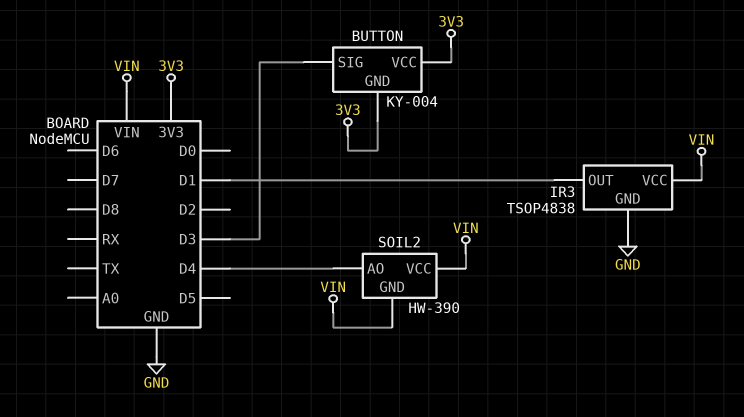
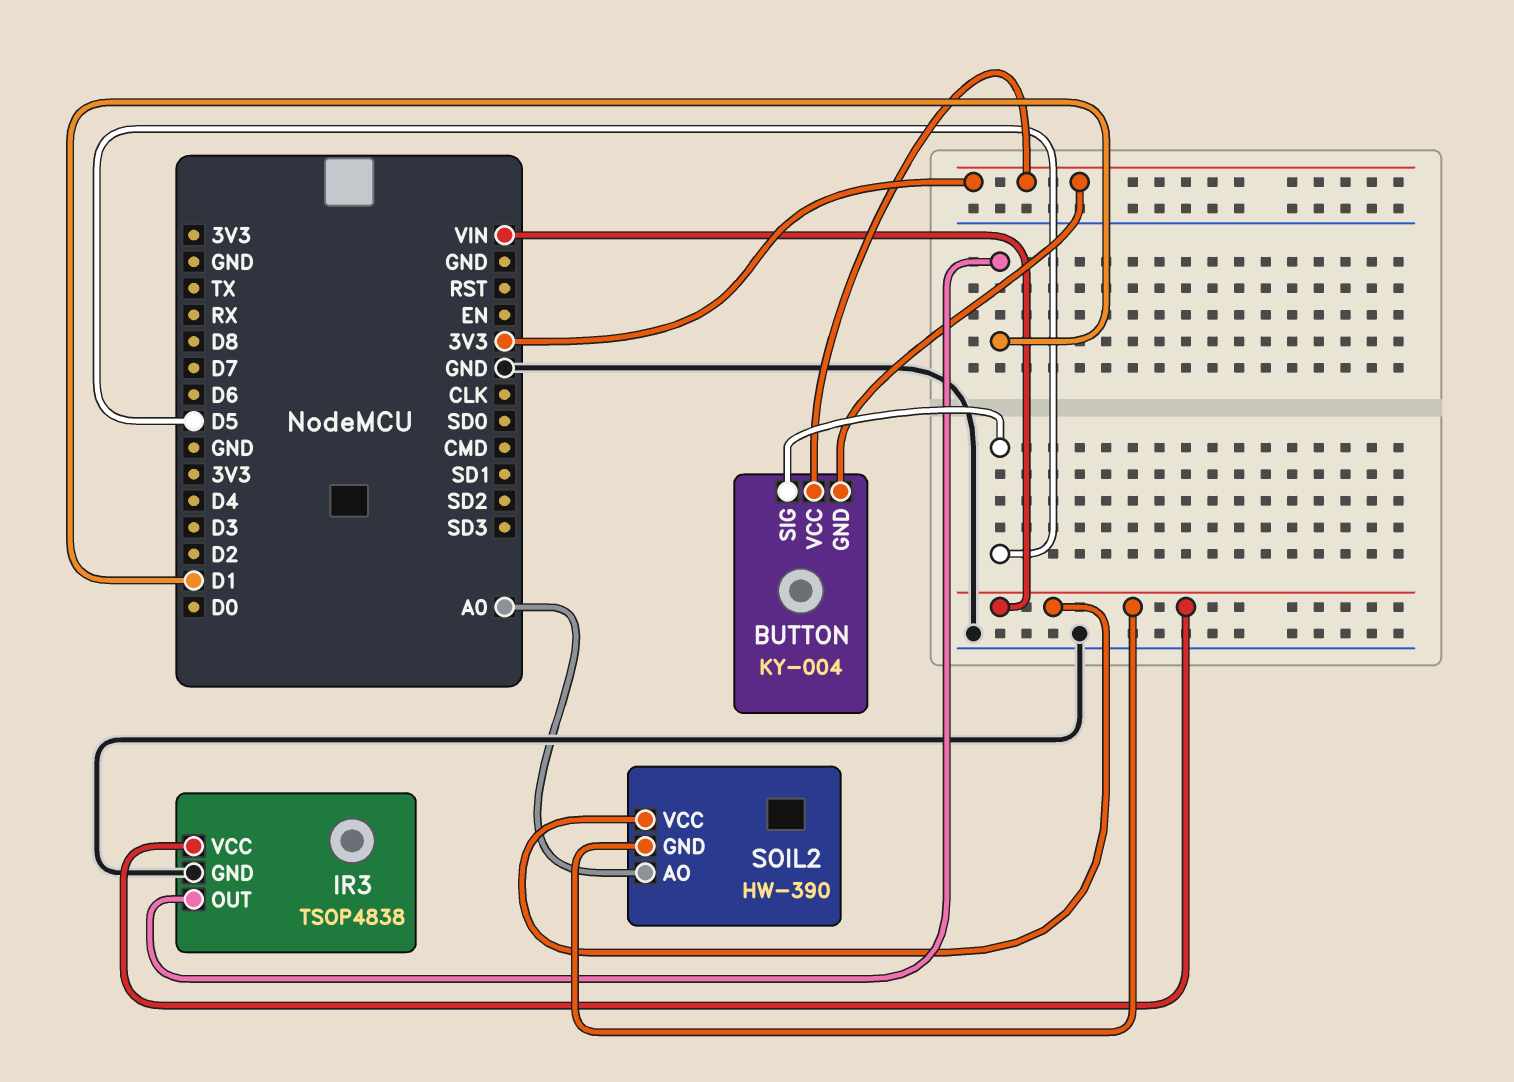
BUTTON pin SIG: D3 -> D5
SOIL2 pin AO: D4 -> A0

